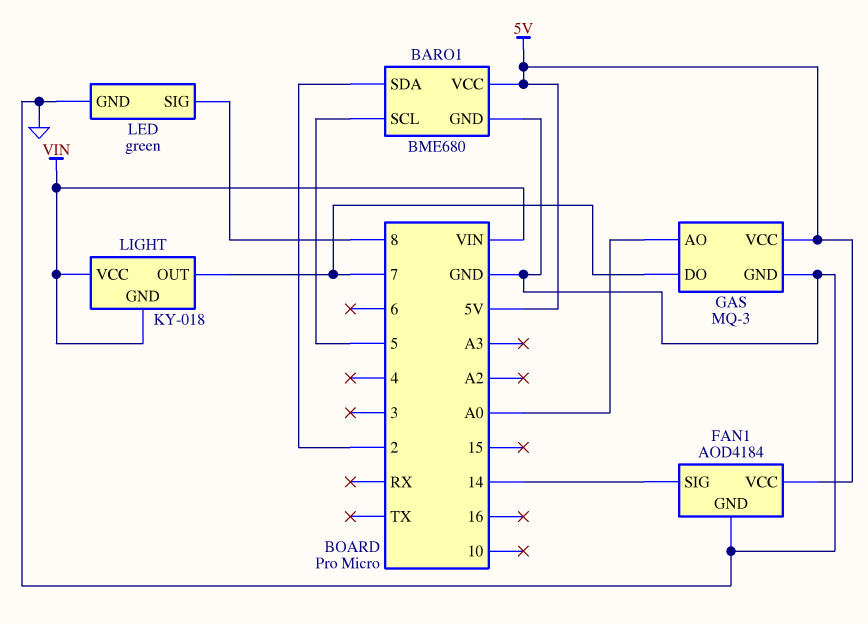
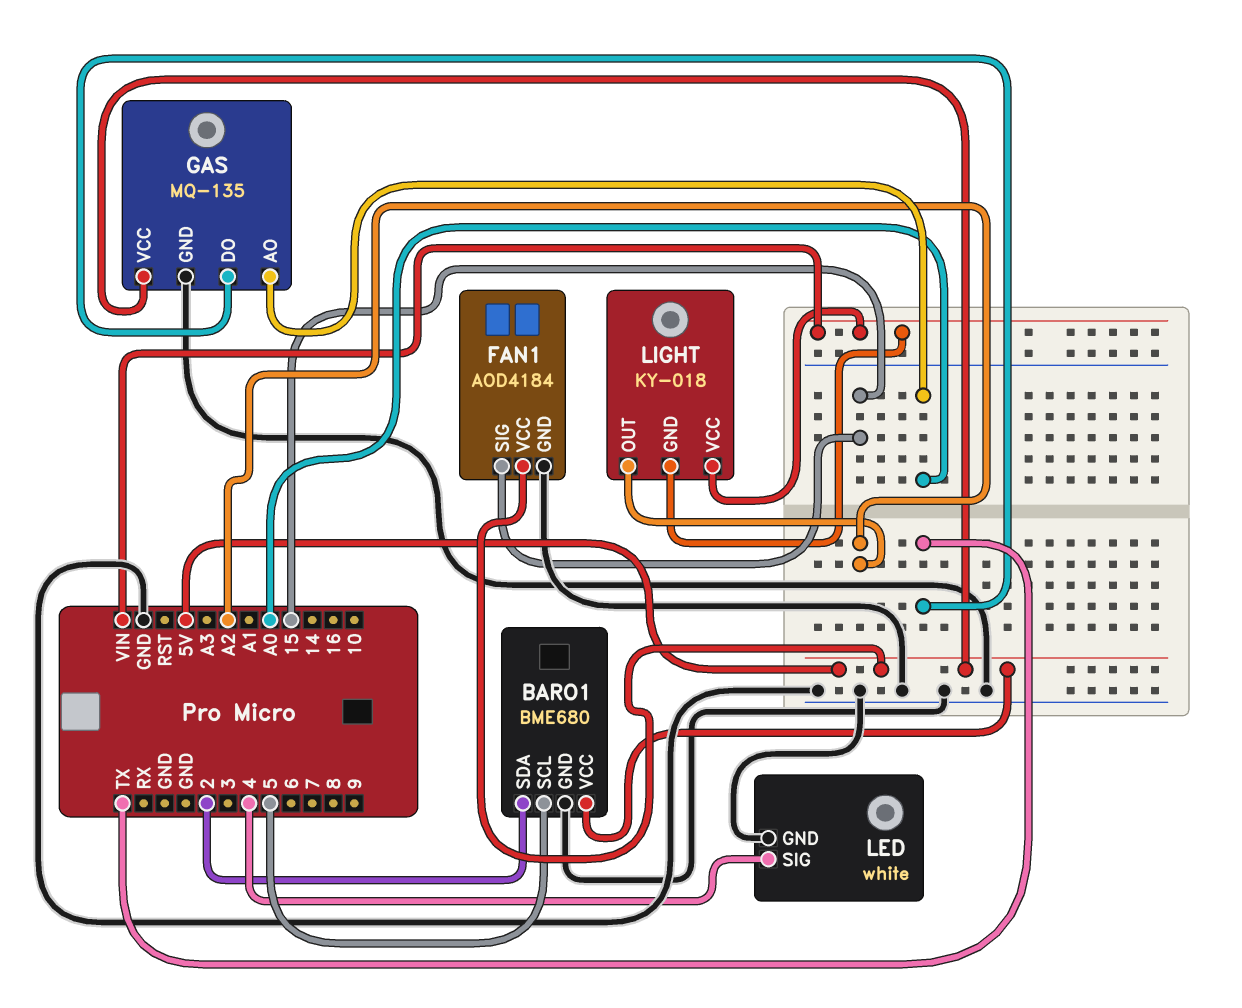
FAN1 pin SIG: 14 -> 15
GAS: MQ-3 -> MQ-135
GAS pin DO: 7 -> TX
LED: green -> white
LED pin SIG: 8 -> 4
LIGHT pin OUT: 7 -> A2

